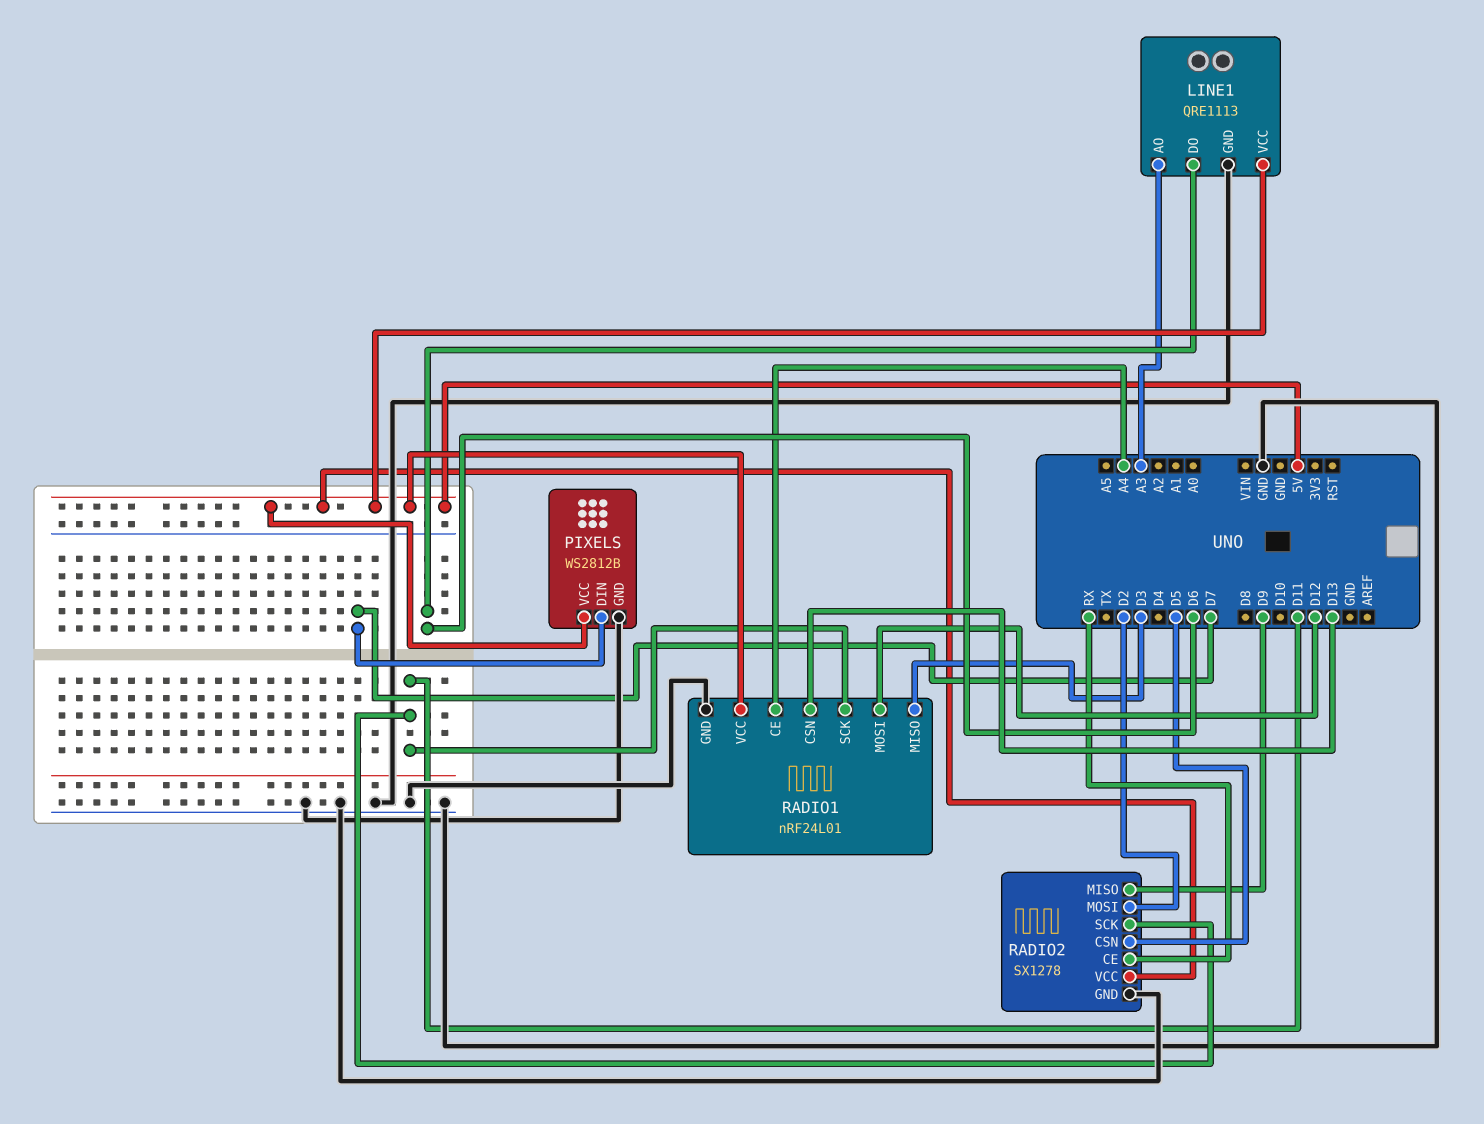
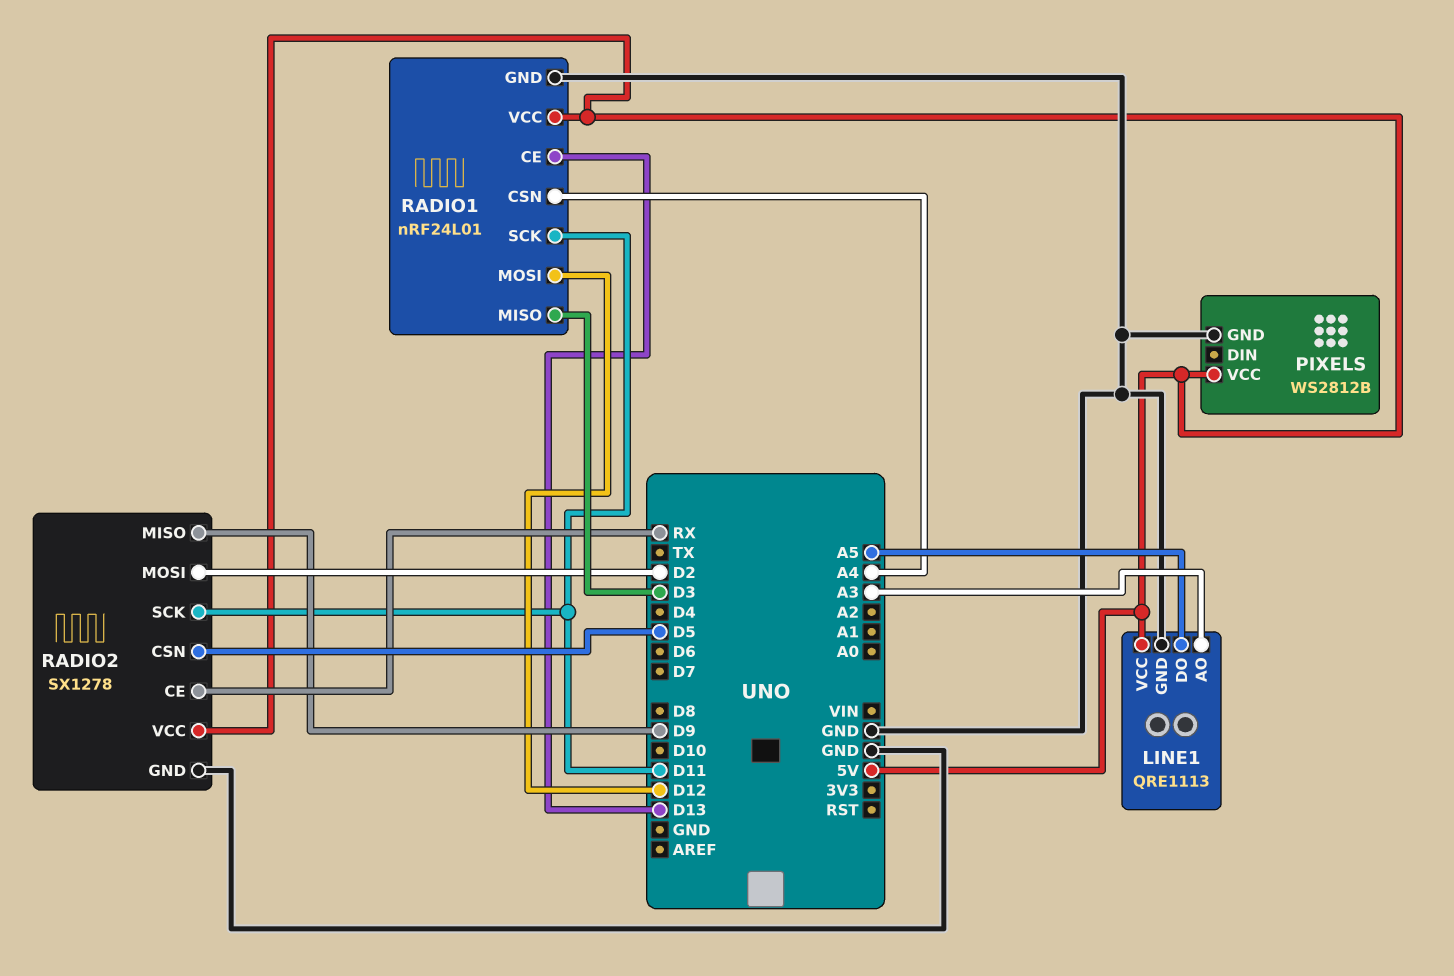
LINE1 pin DO: D6 -> A5
PIXELS pin DIN: D7 -> none
RADIO1 pin CE: A4 -> D13
RADIO1 pin CSN: D13 -> A4

